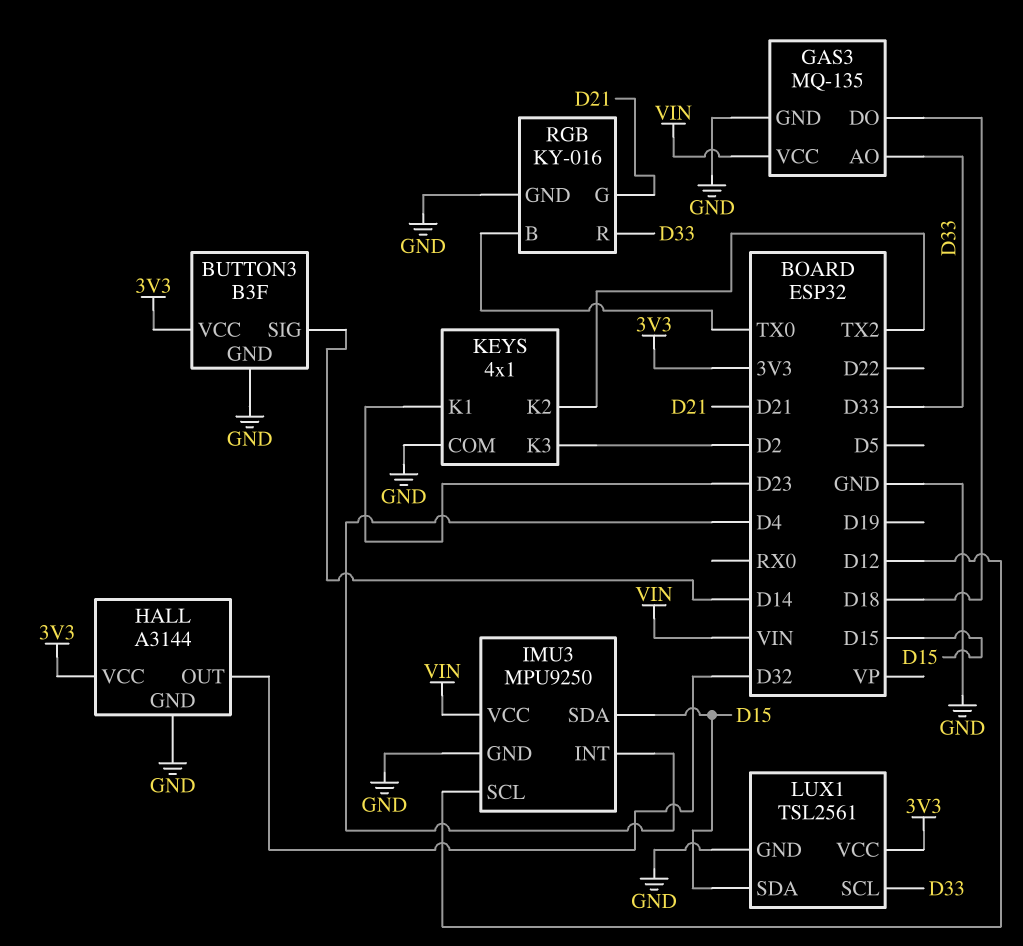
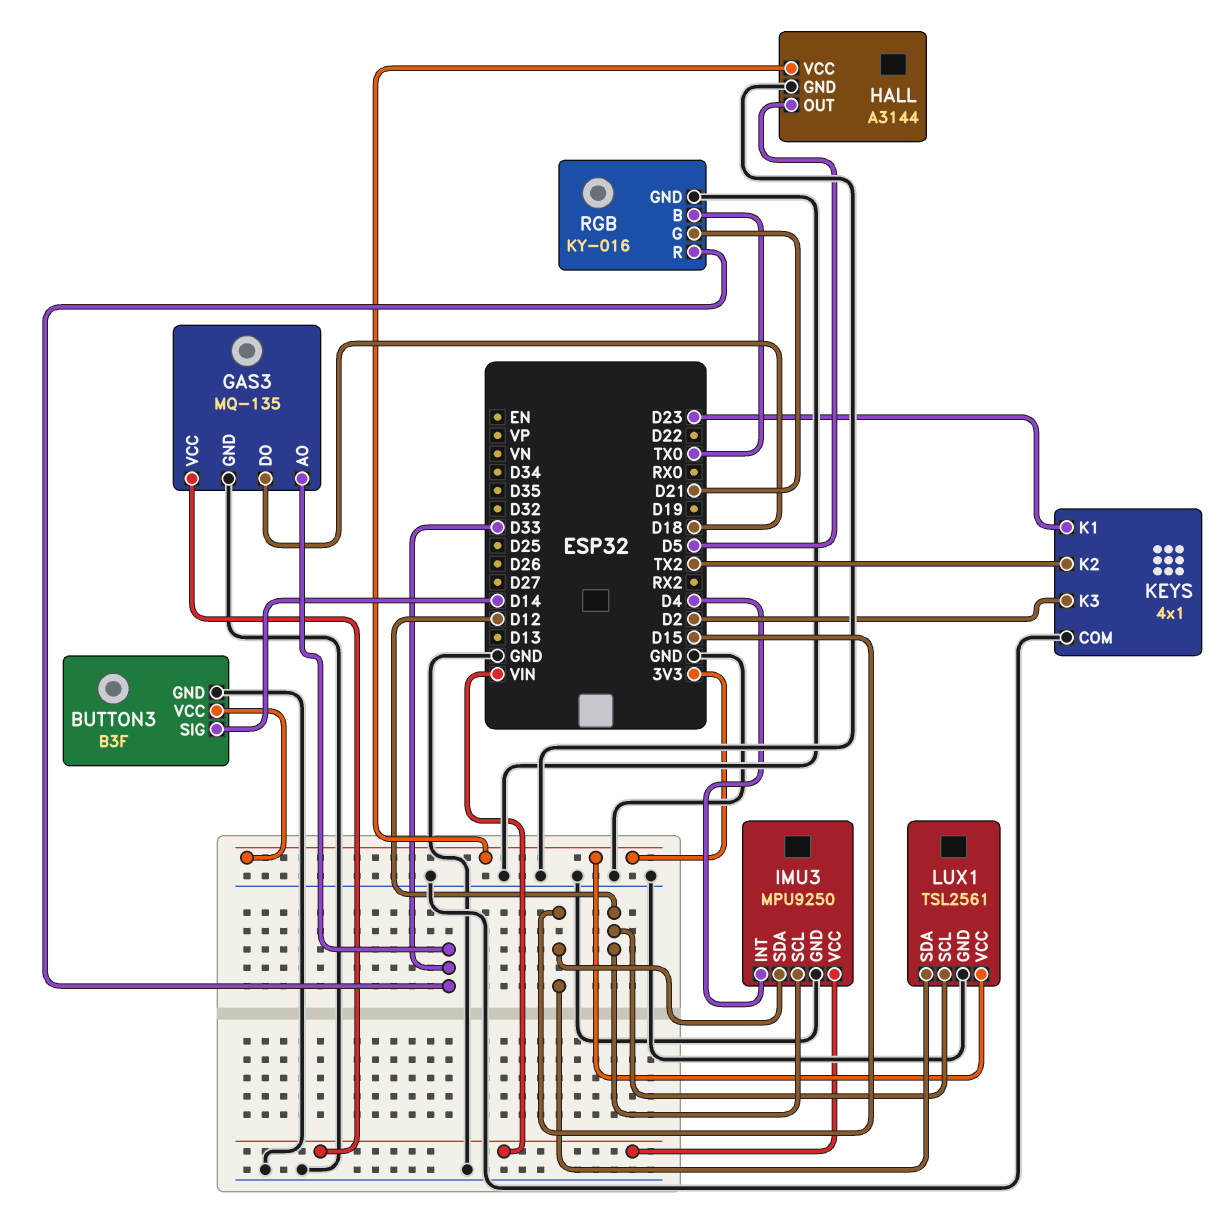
HALL pin OUT: D32 -> D5
LUX1 pin SCL: D33 -> D12

